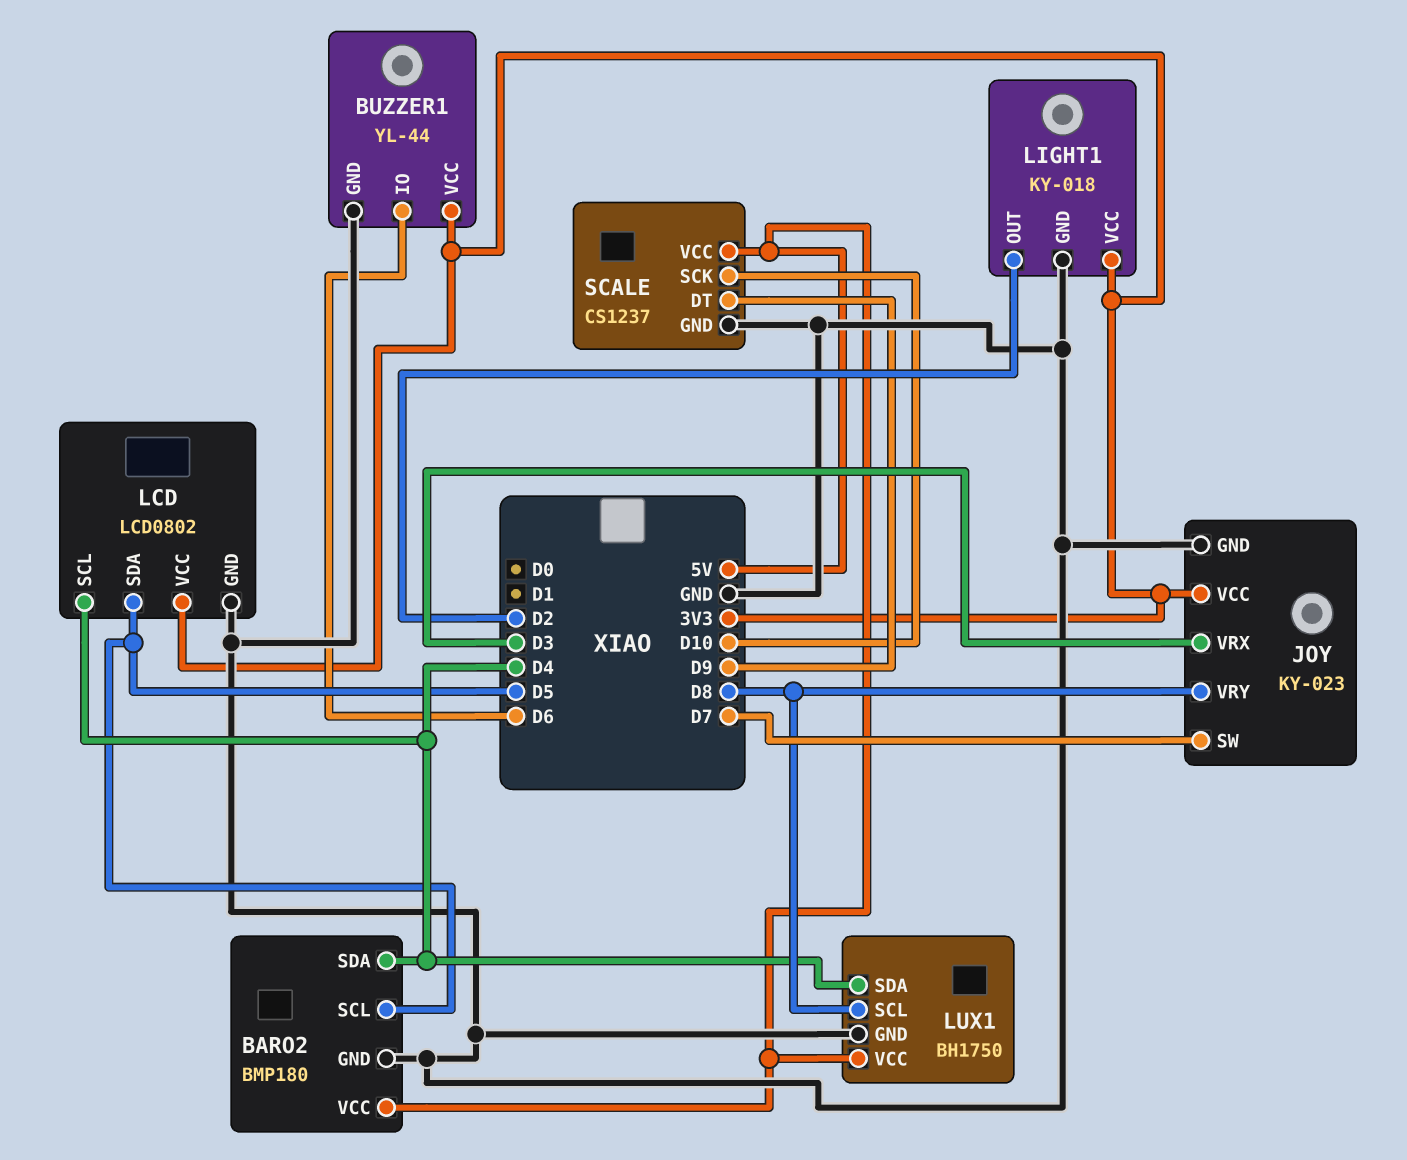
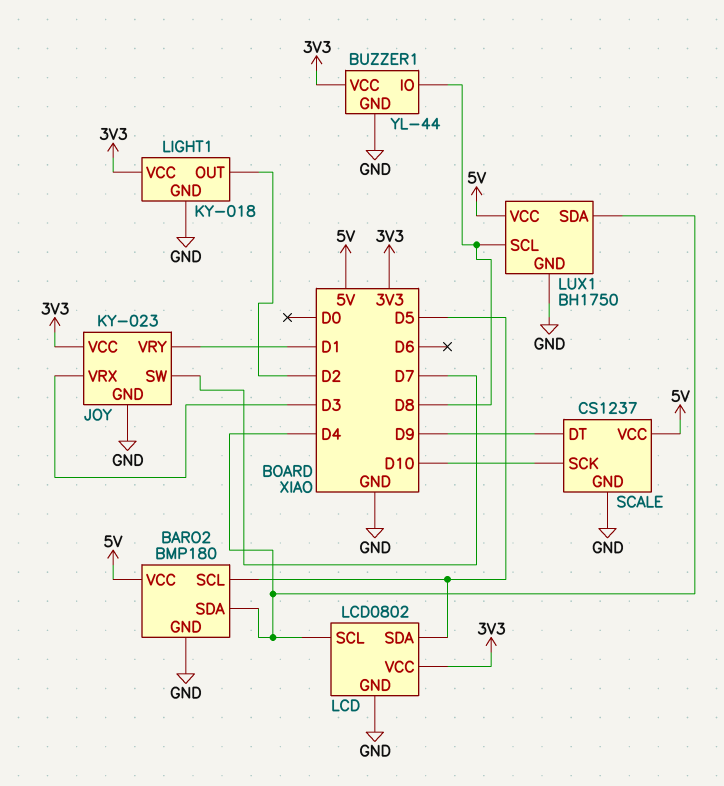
BUZZER1 pin IO: D6 -> D8
JOY pin VRY: D8 -> D1

